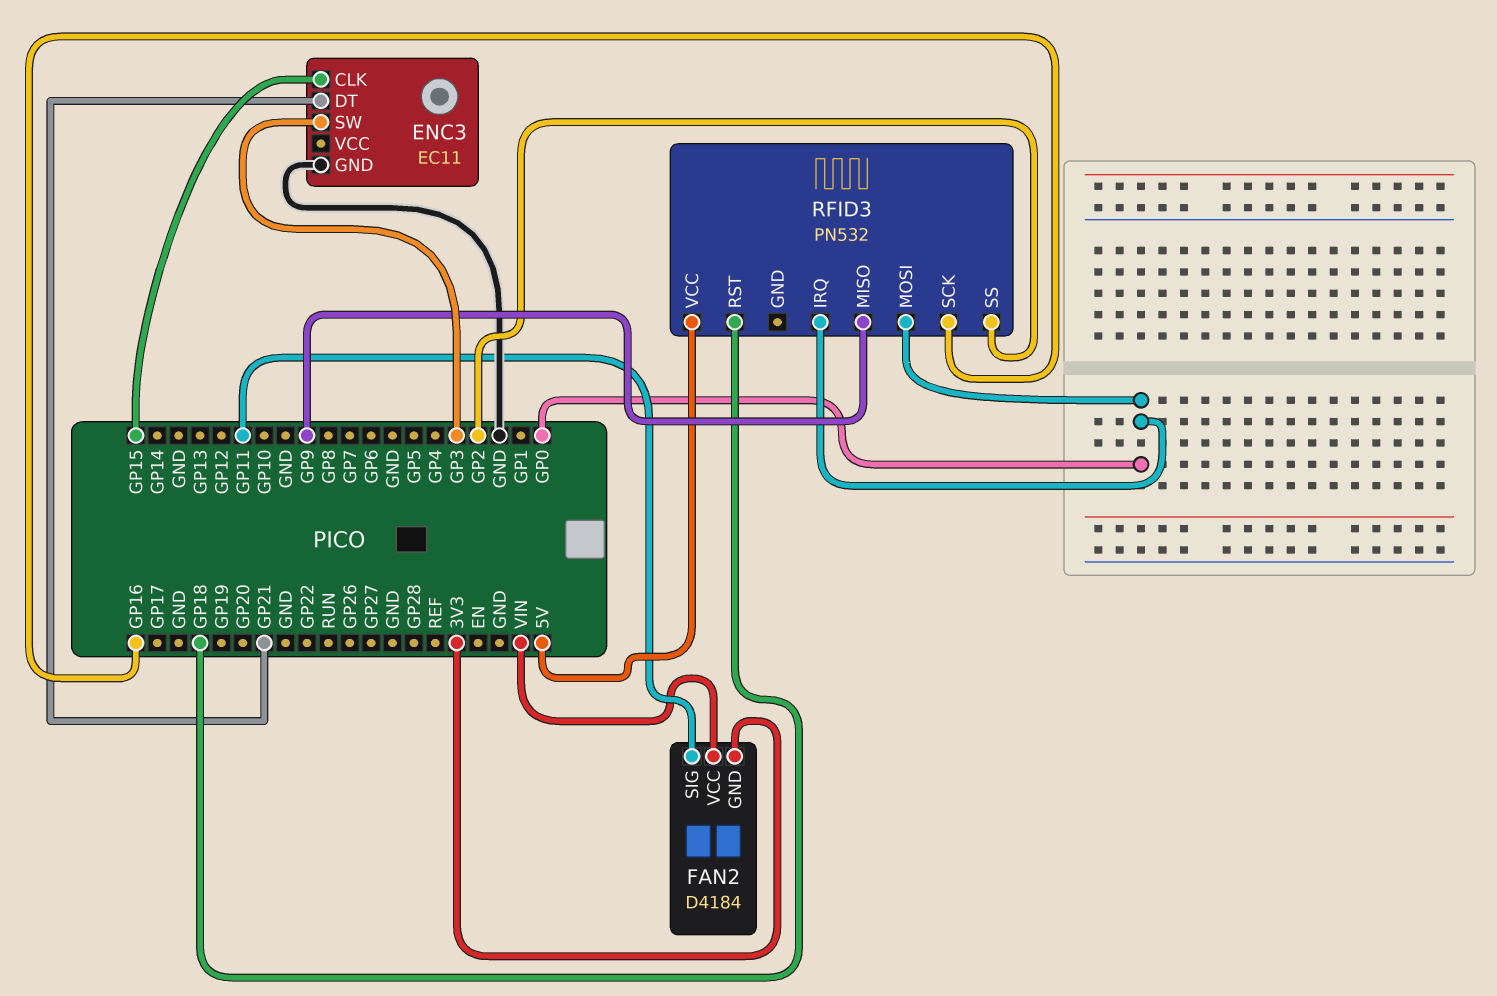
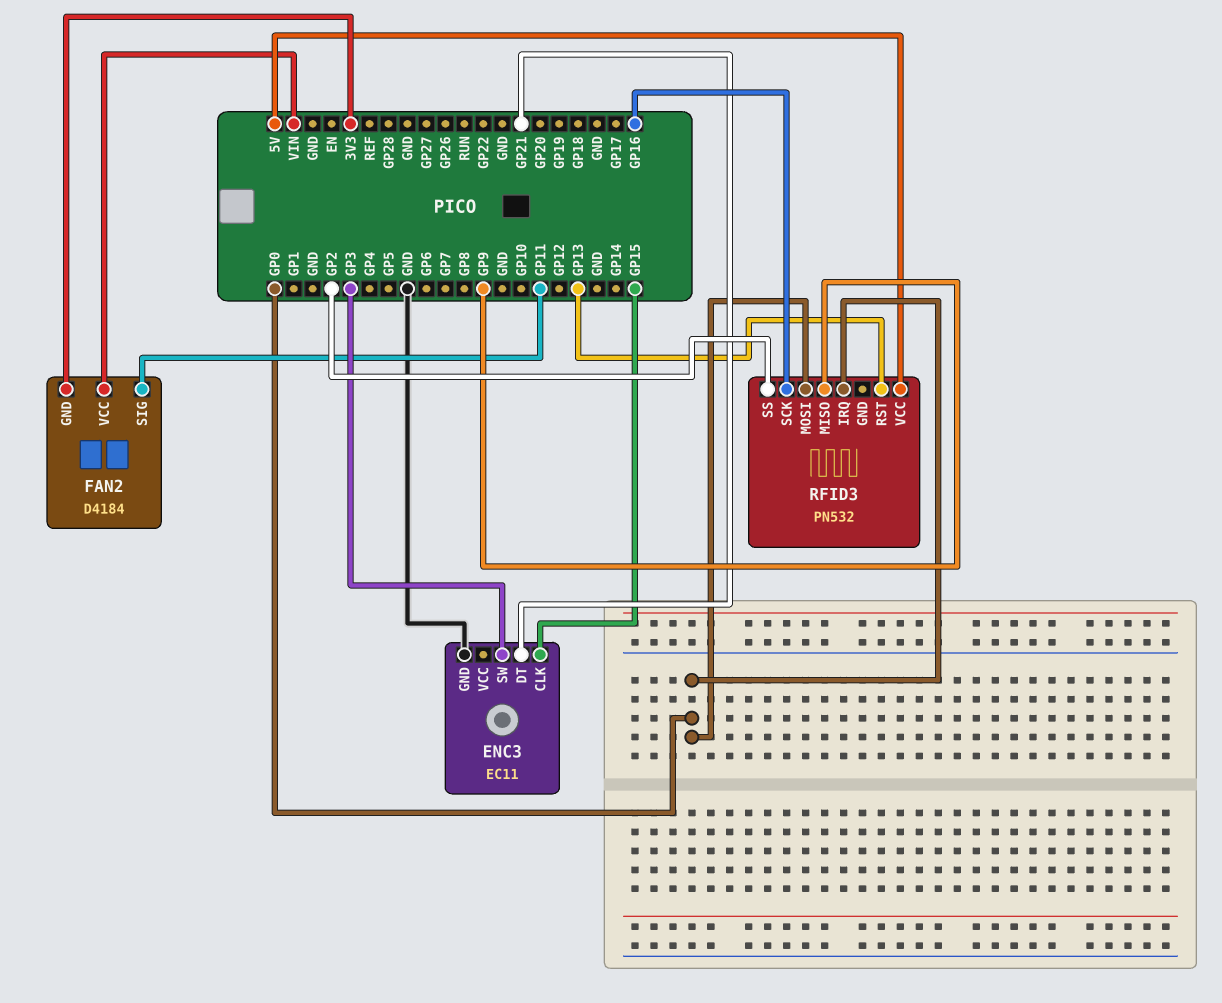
RFID3 pin RST: GP18 -> GP13

